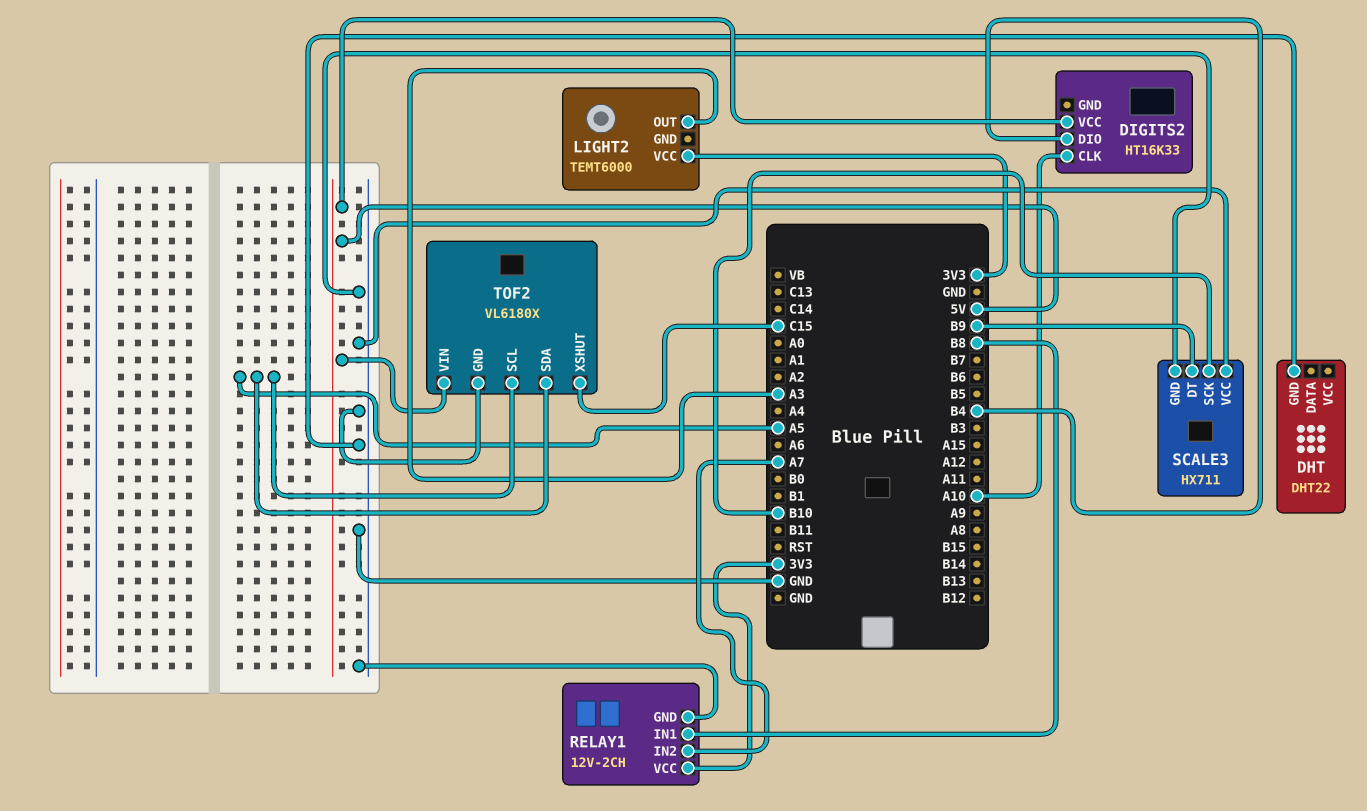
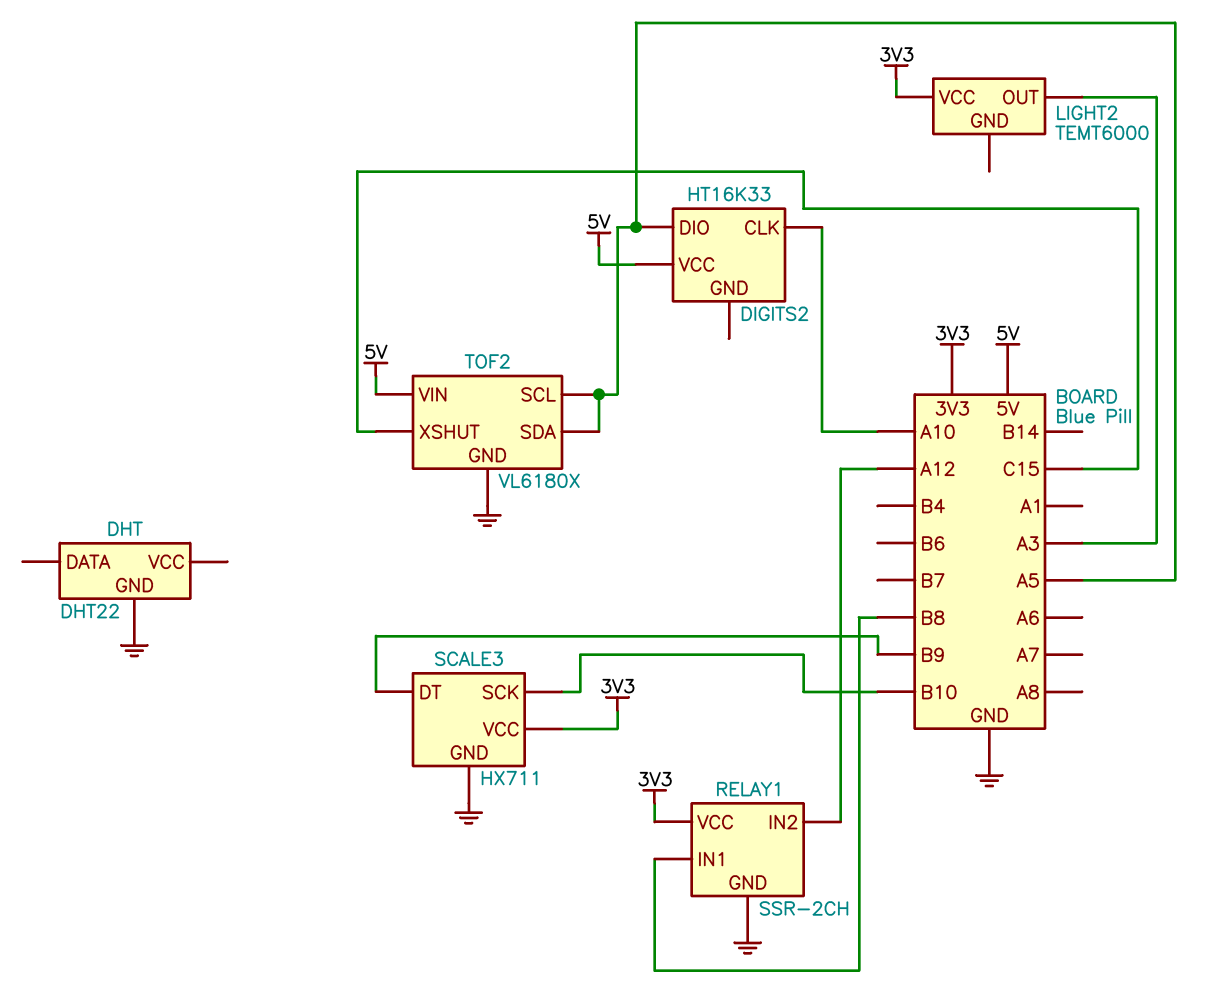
DIGITS2 pin DIO: B4 -> A5
RELAY1: 12V-2CH -> SSR-2CH
RELAY1 pin IN2: A7 -> A12
SCALE3 pin VCC: GND -> 3V3

